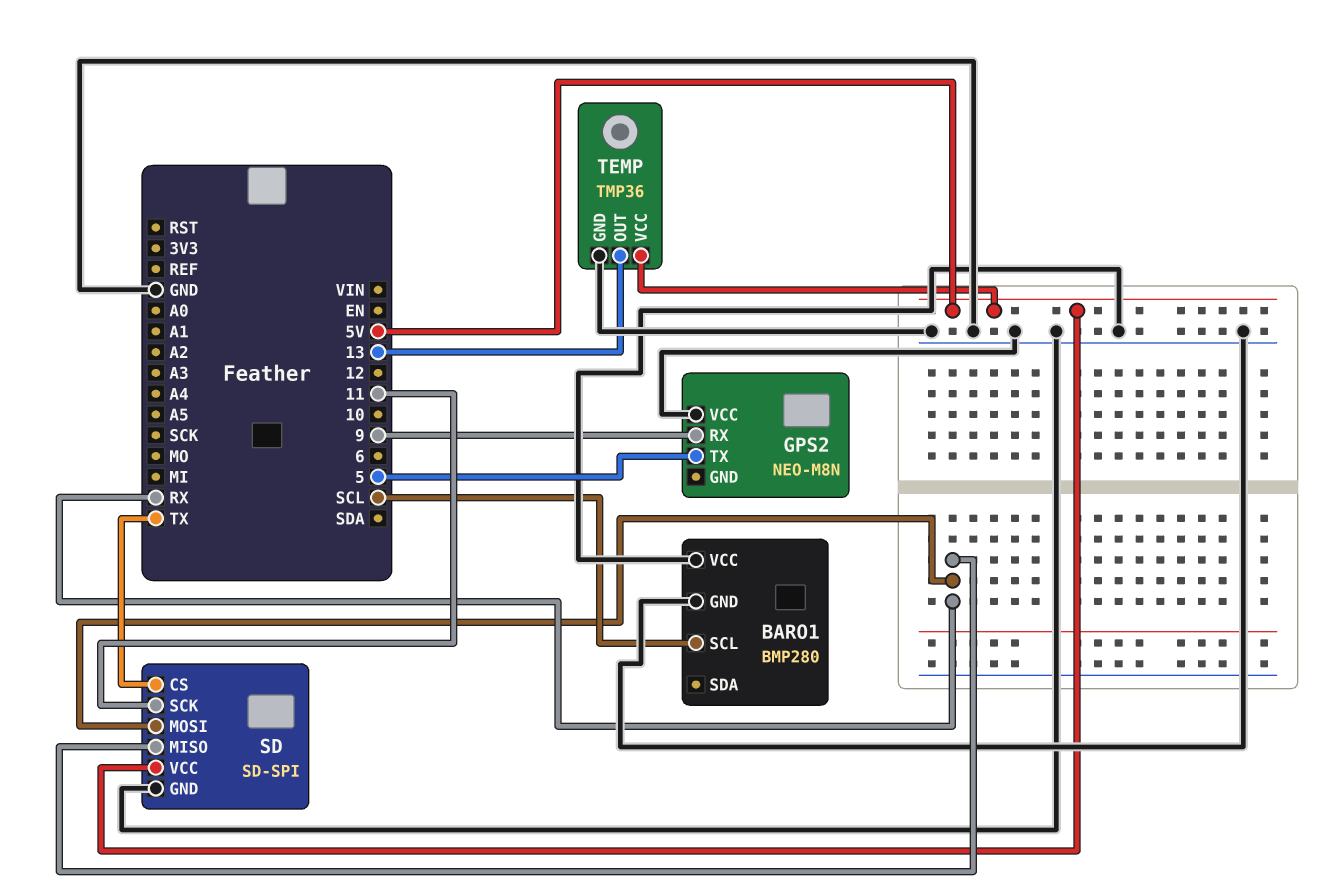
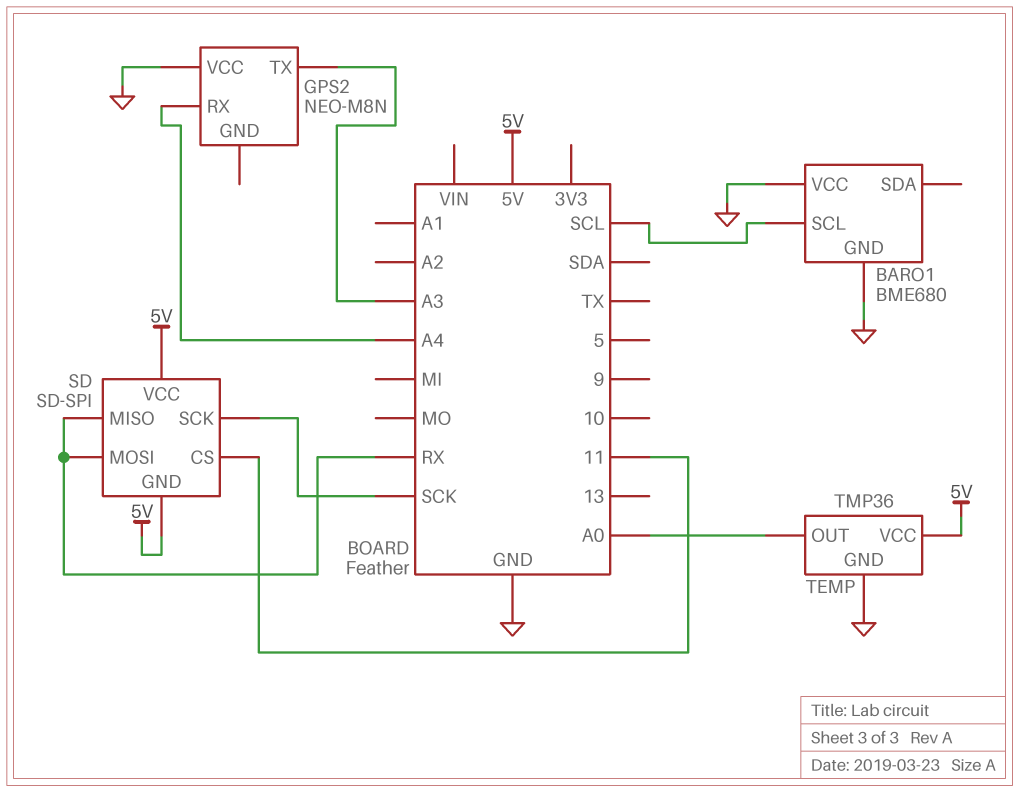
BARO1: BMP280 -> BME680
GPS2 pin RX: 9 -> A4
GPS2 pin TX: 5 -> A3
SD pin CS: TX -> 11
SD pin GND: GND -> 5V
SD pin SCK: 11 -> SCK
TEMP pin OUT: 13 -> A0

